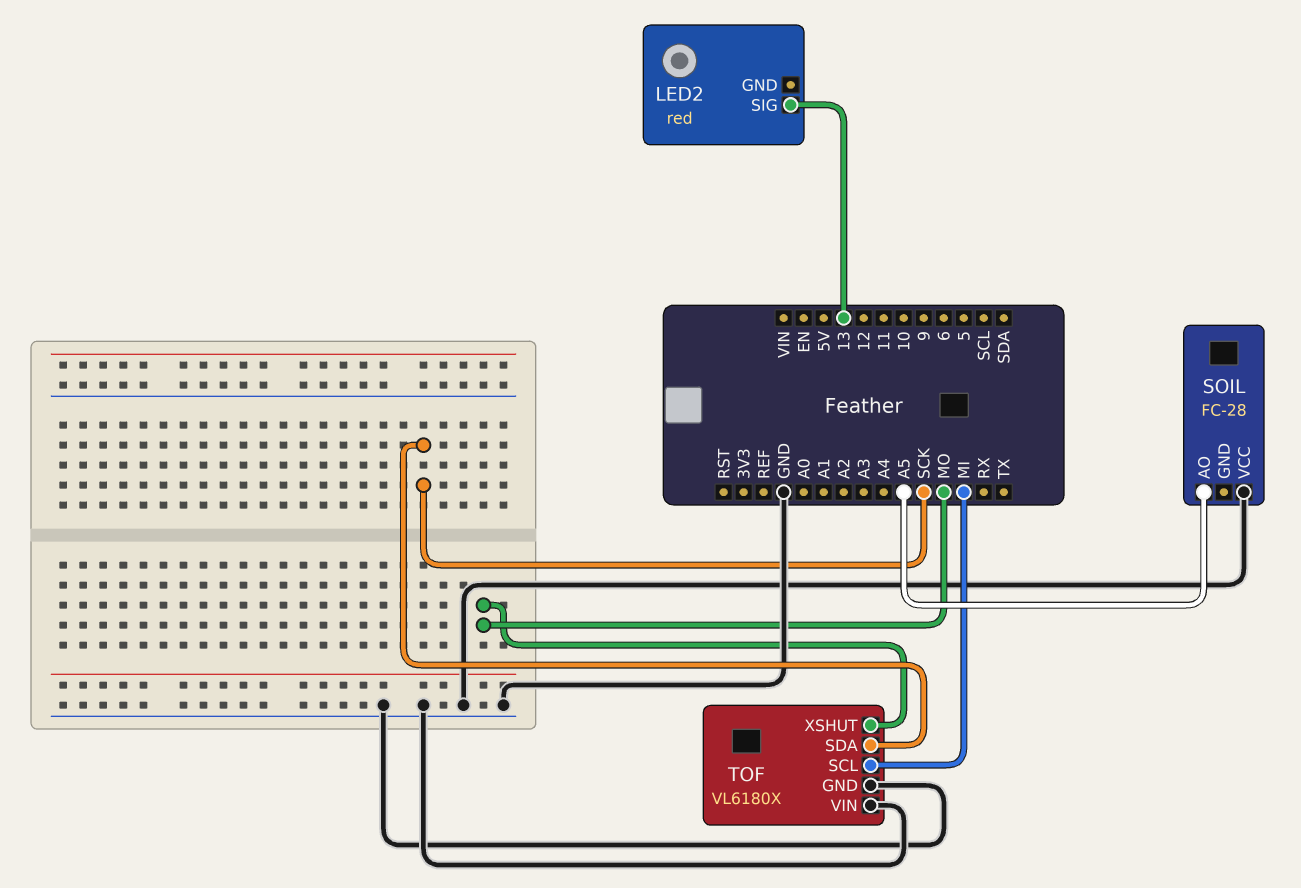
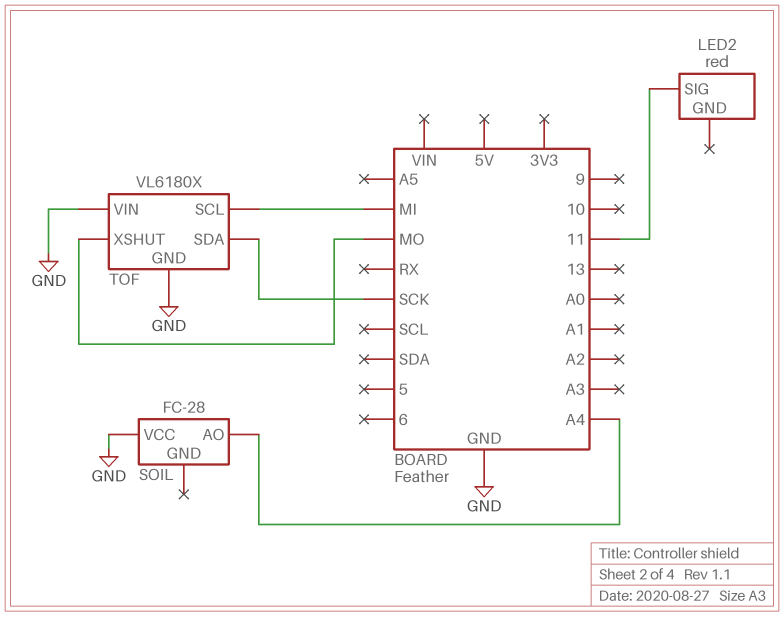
LED2 pin SIG: 13 -> 11
SOIL pin AO: A5 -> A4

